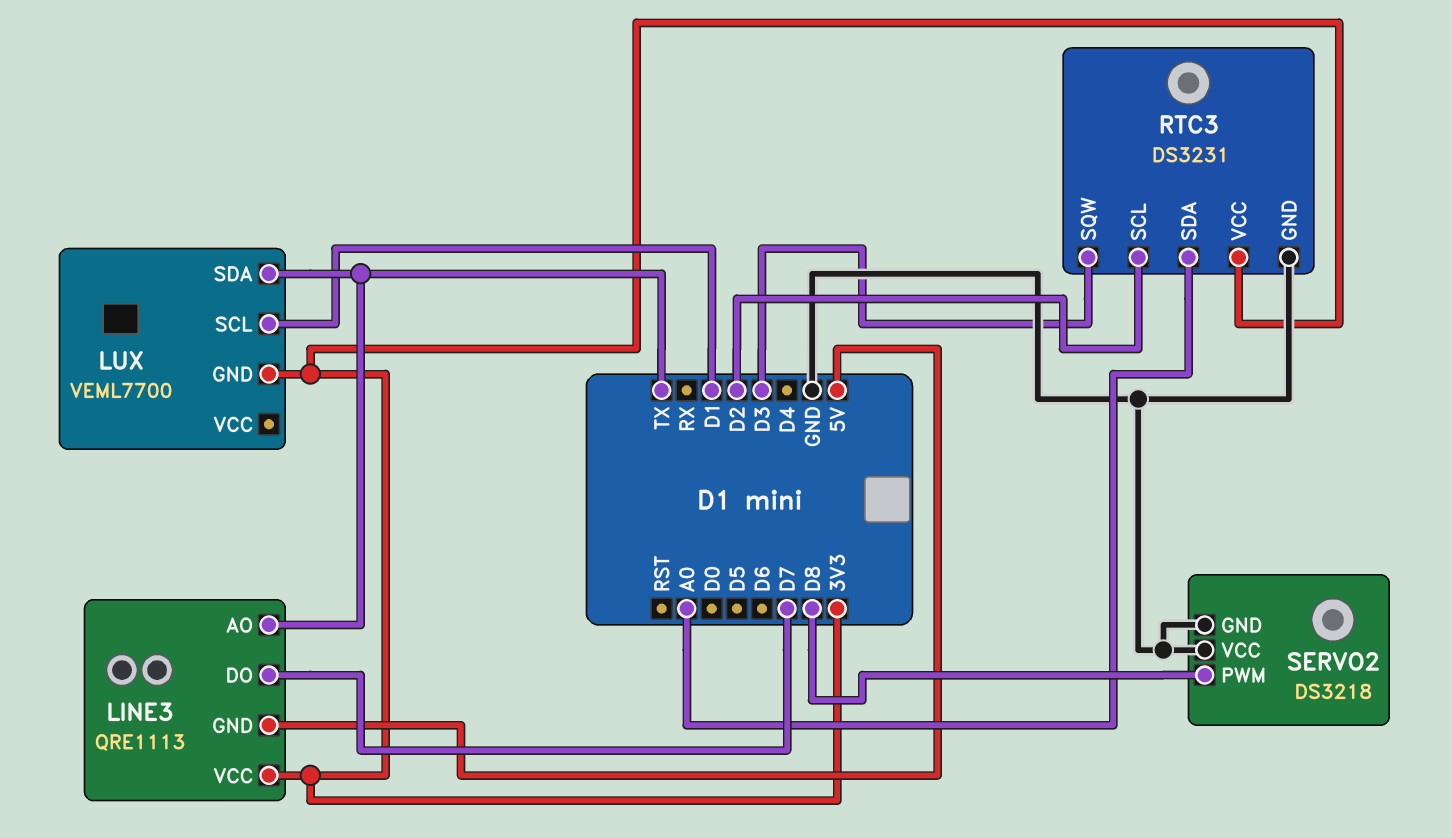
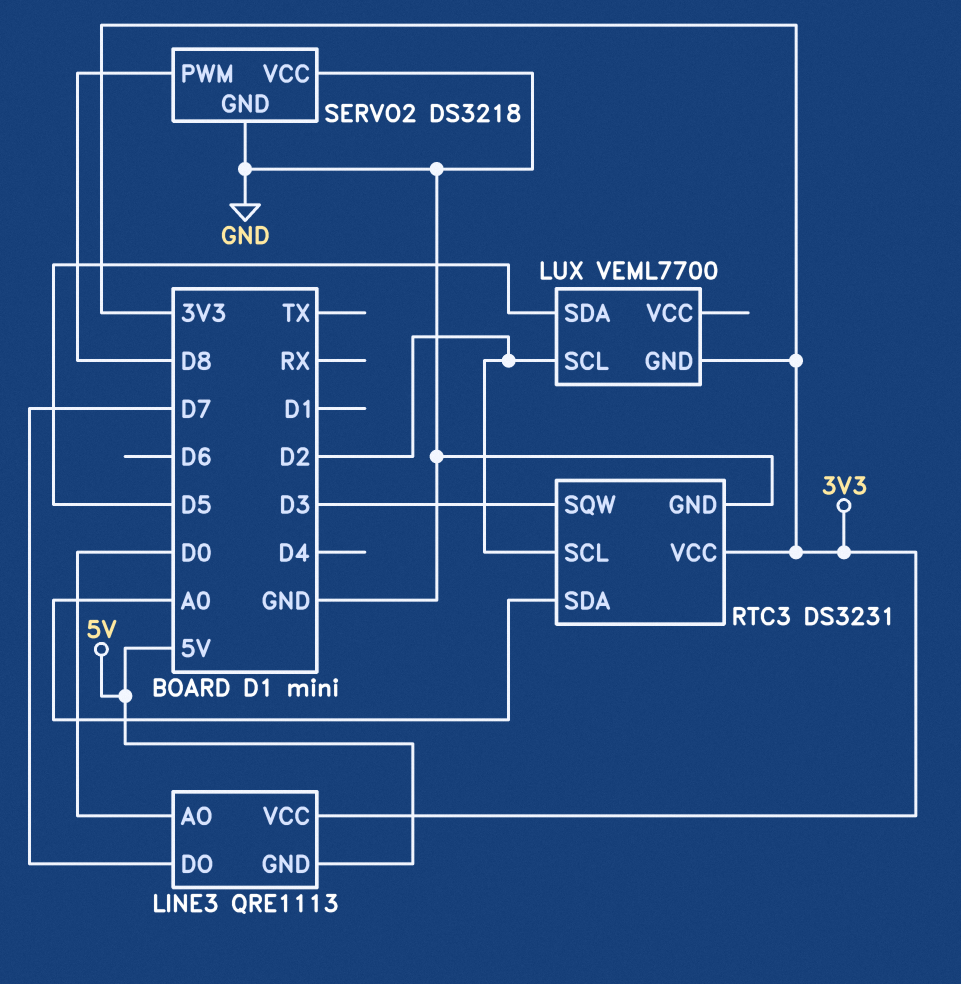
LINE3 pin AO: TX -> D0
LUX pin SCL: D1 -> D2
LUX pin SDA: TX -> D5

